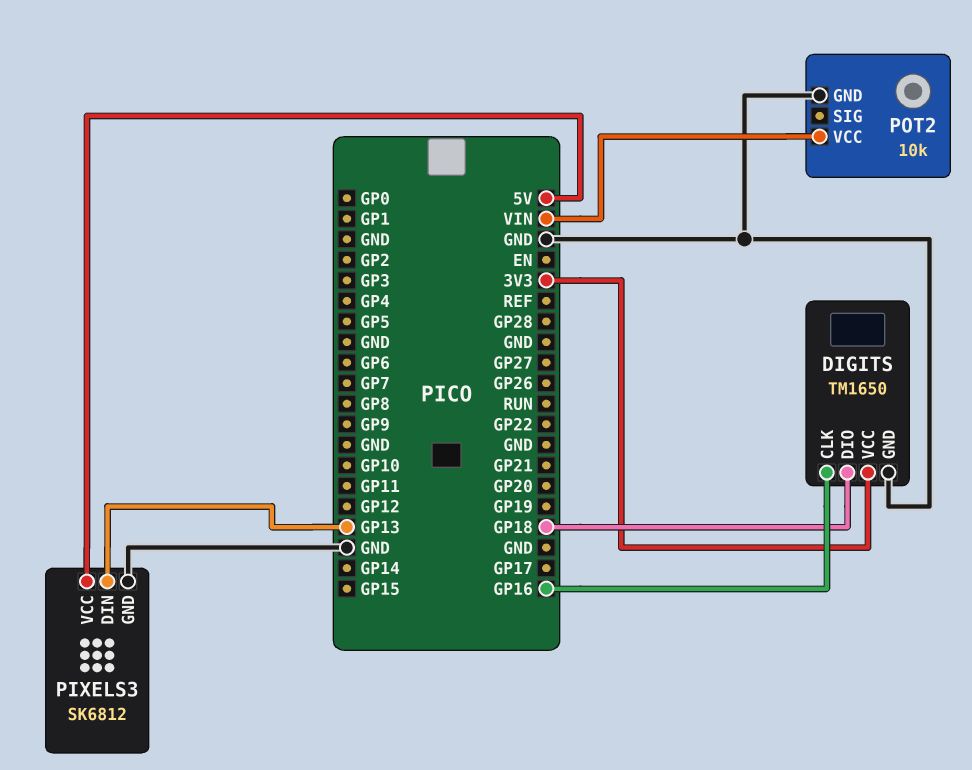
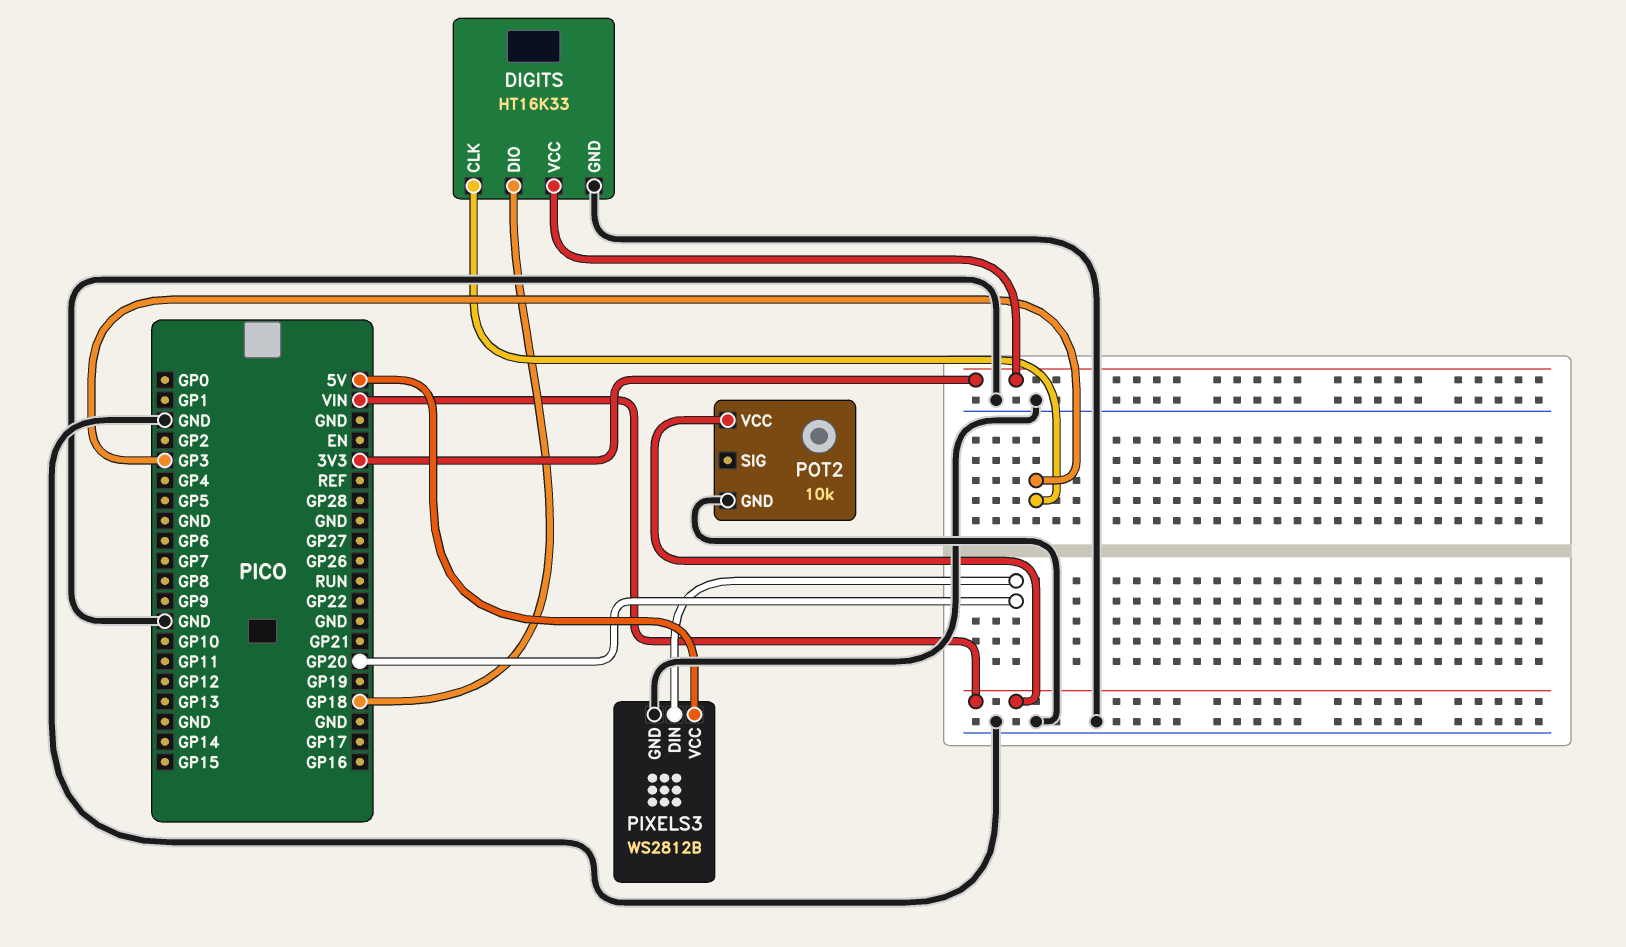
DIGITS: TM1650 -> HT16K33
DIGITS pin CLK: GP16 -> GP3
PIXELS3: SK6812 -> WS2812B
PIXELS3 pin DIN: GP13 -> GP20

